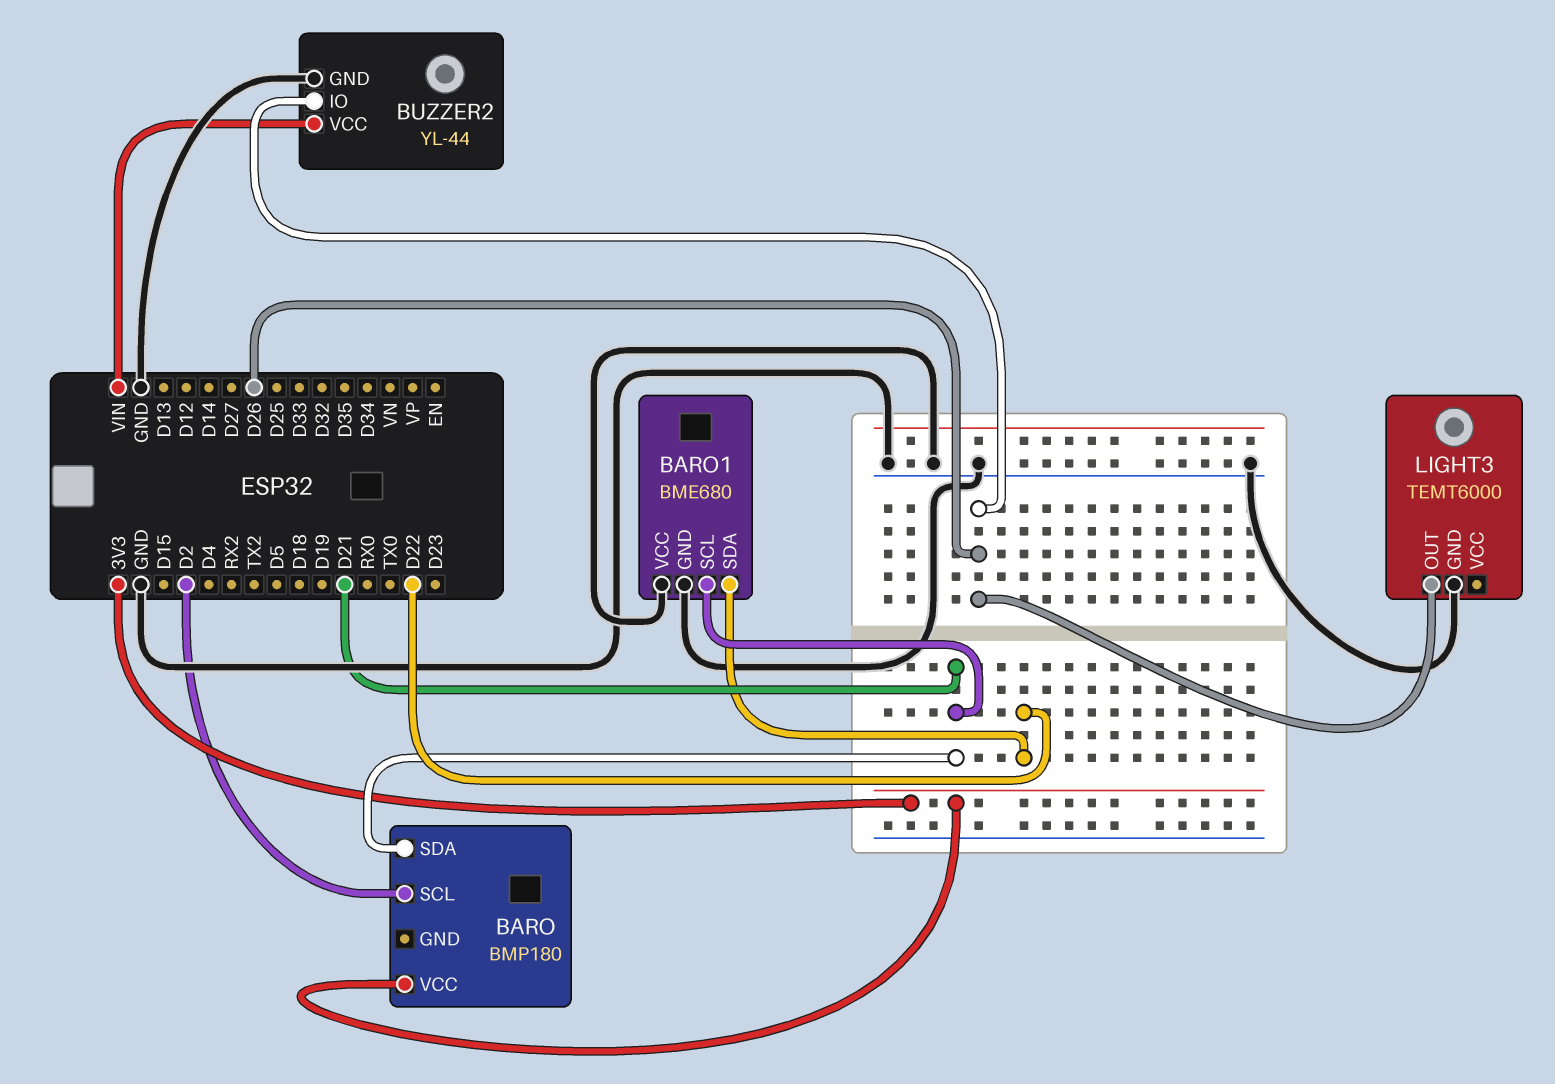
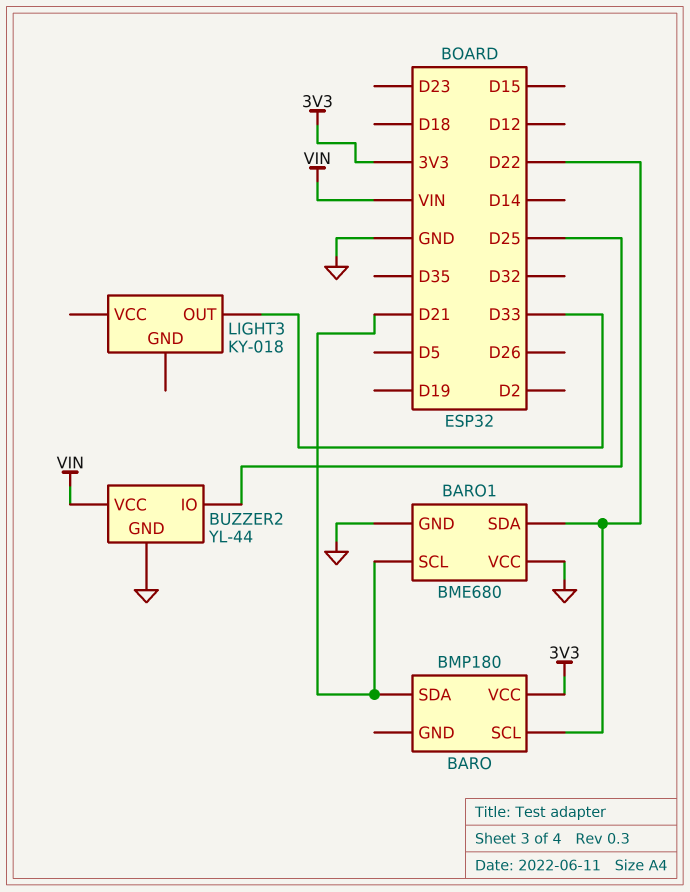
BARO pin SCL: D2 -> D22
BUZZER2 pin IO: D26 -> D25
LIGHT3: TEMT6000 -> KY-018
LIGHT3 pin GND: GND -> none
LIGHT3 pin OUT: D26 -> D33

